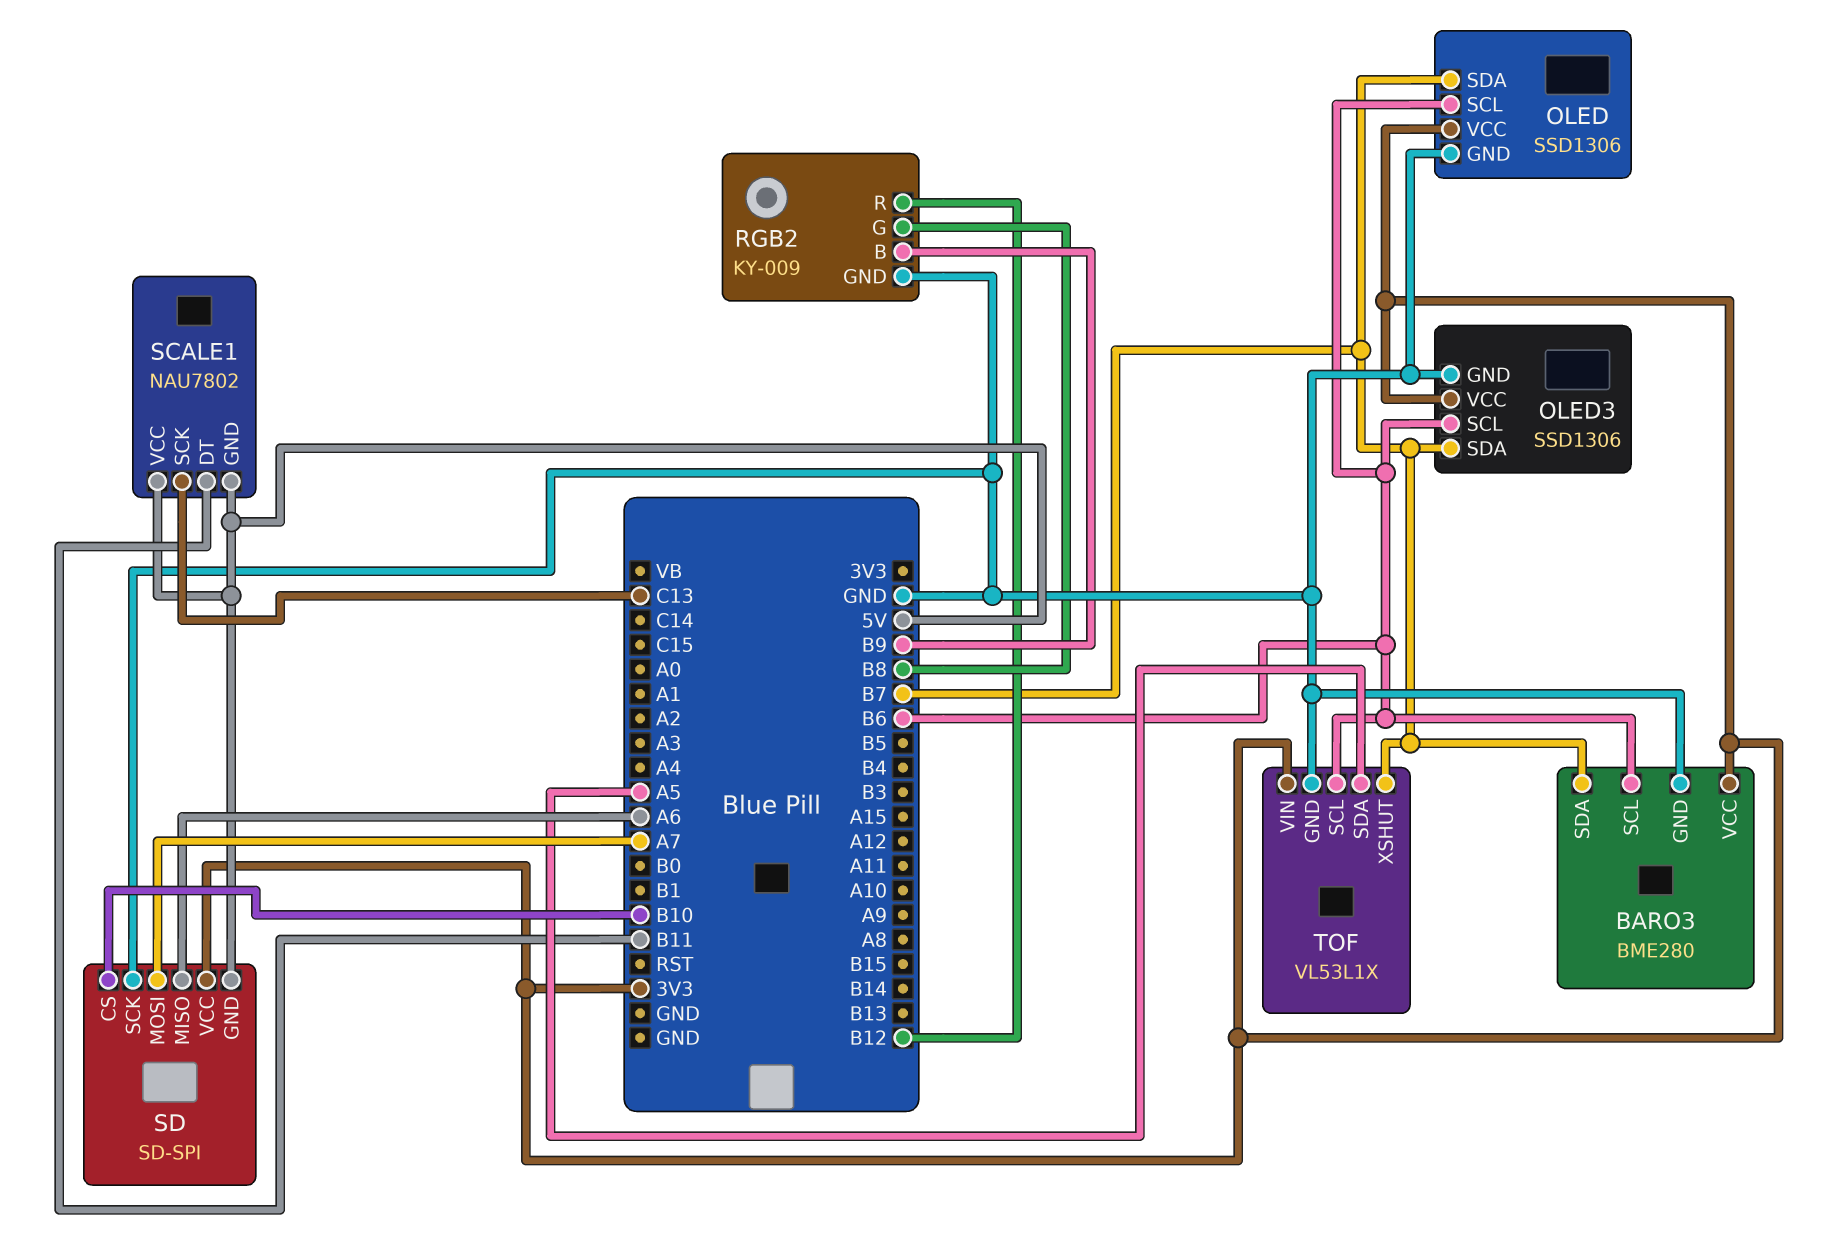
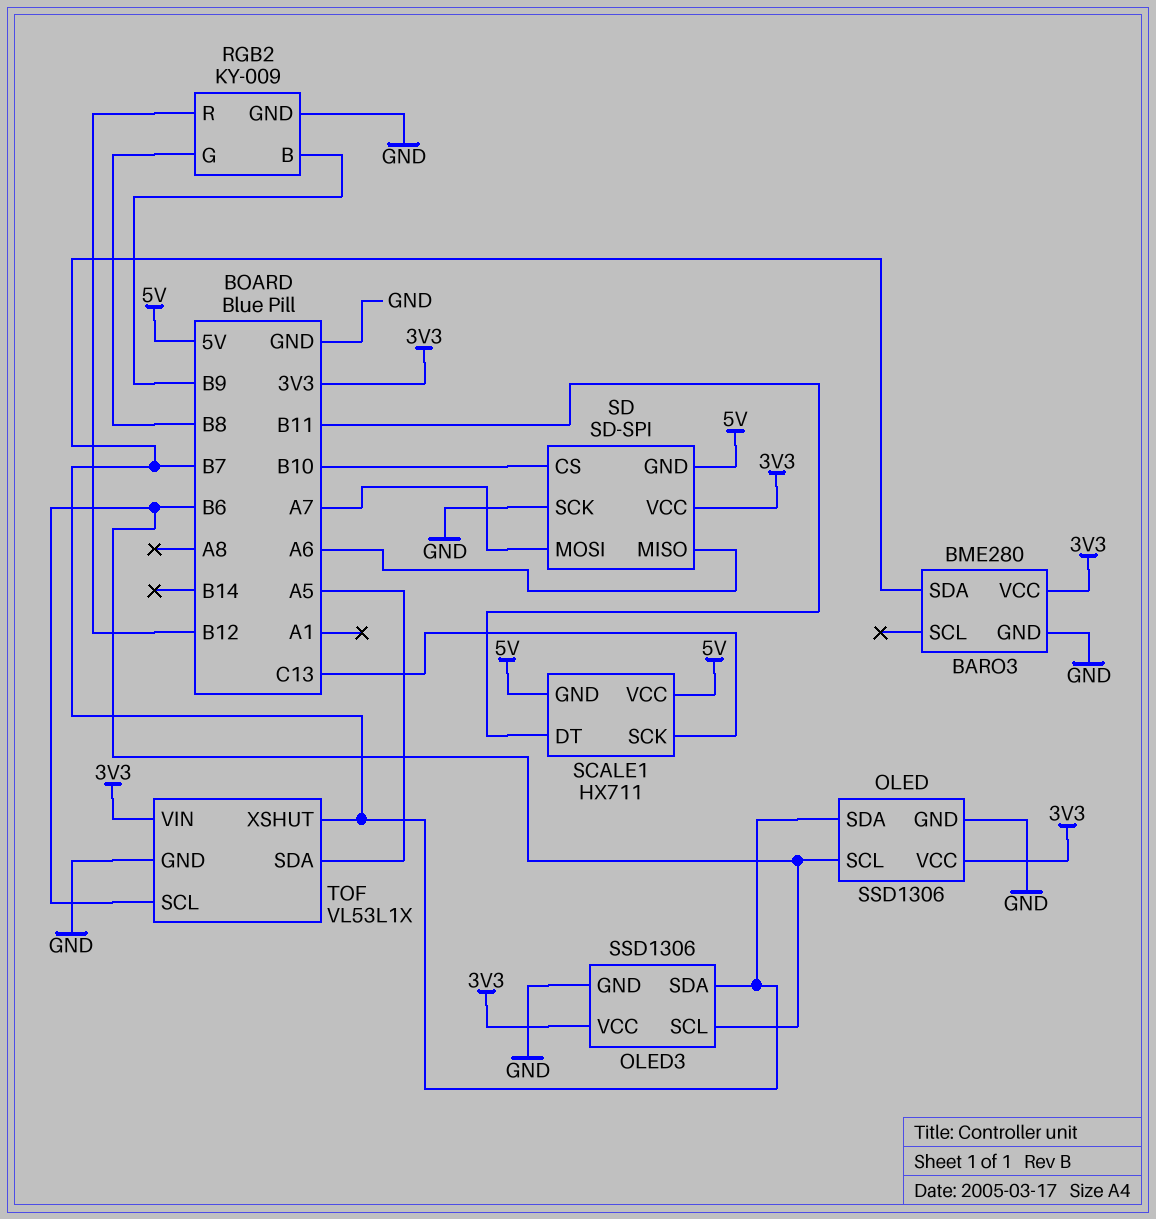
BARO3 pin SCL: B6 -> none
SCALE1: NAU7802 -> HX711

